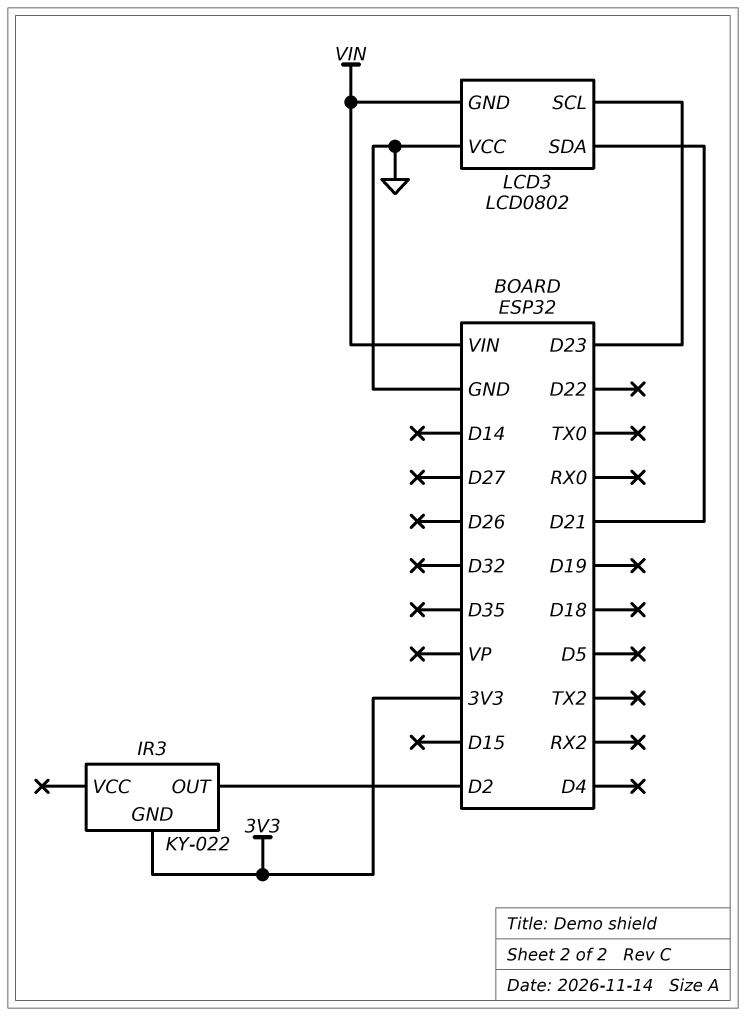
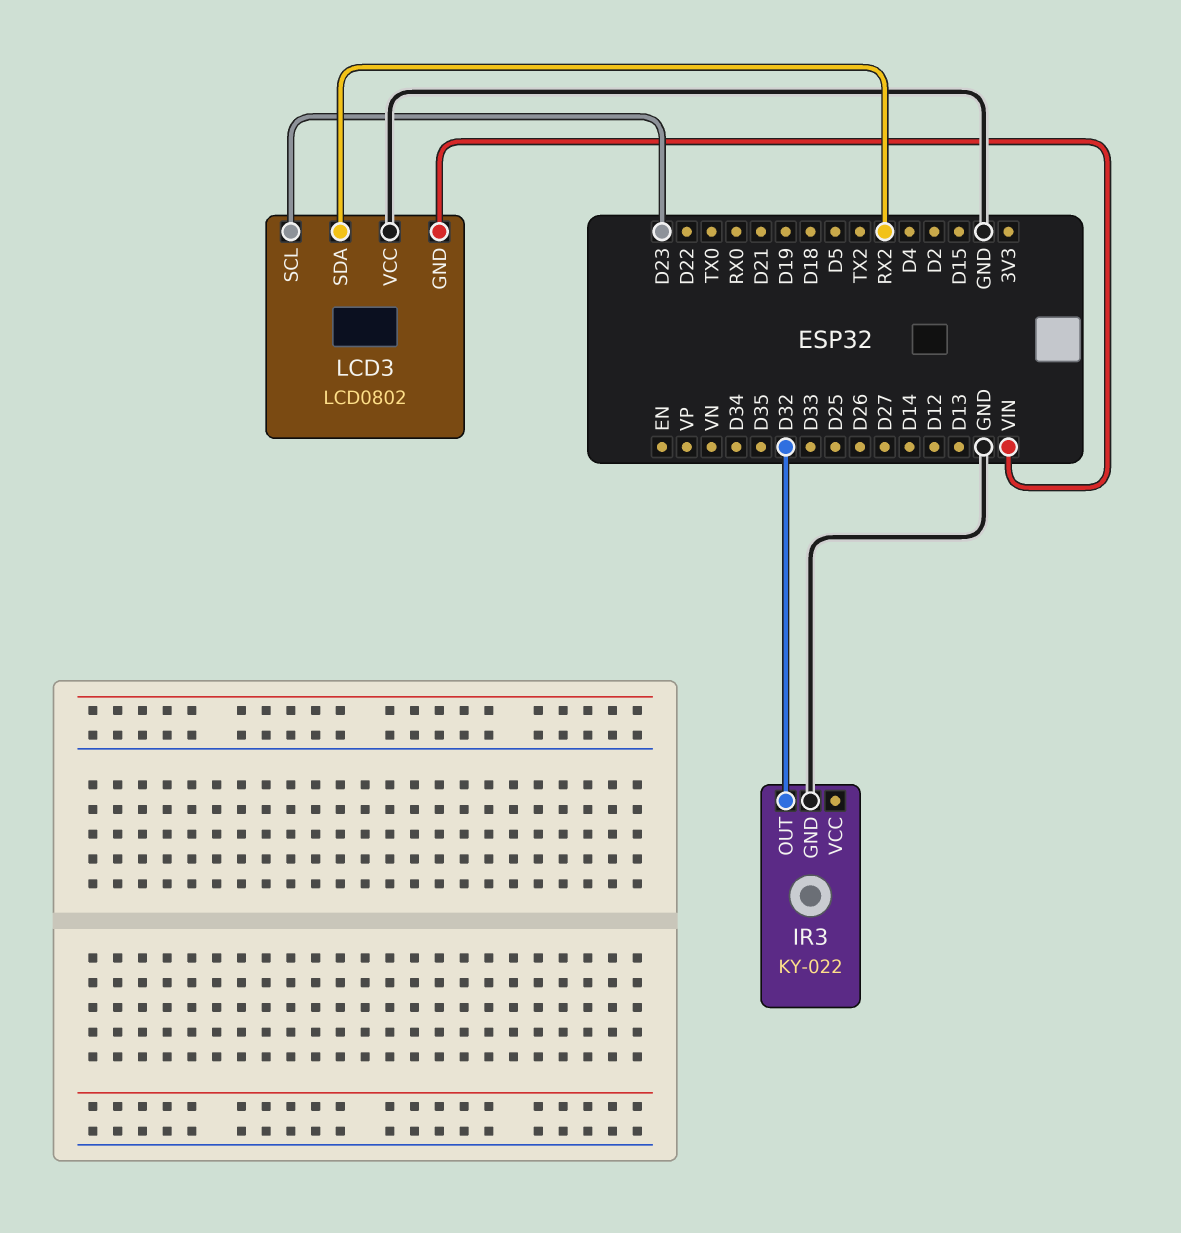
IR3 pin GND: 3V3 -> GND
IR3 pin OUT: D2 -> D32
LCD3 pin SDA: D21 -> RX2

